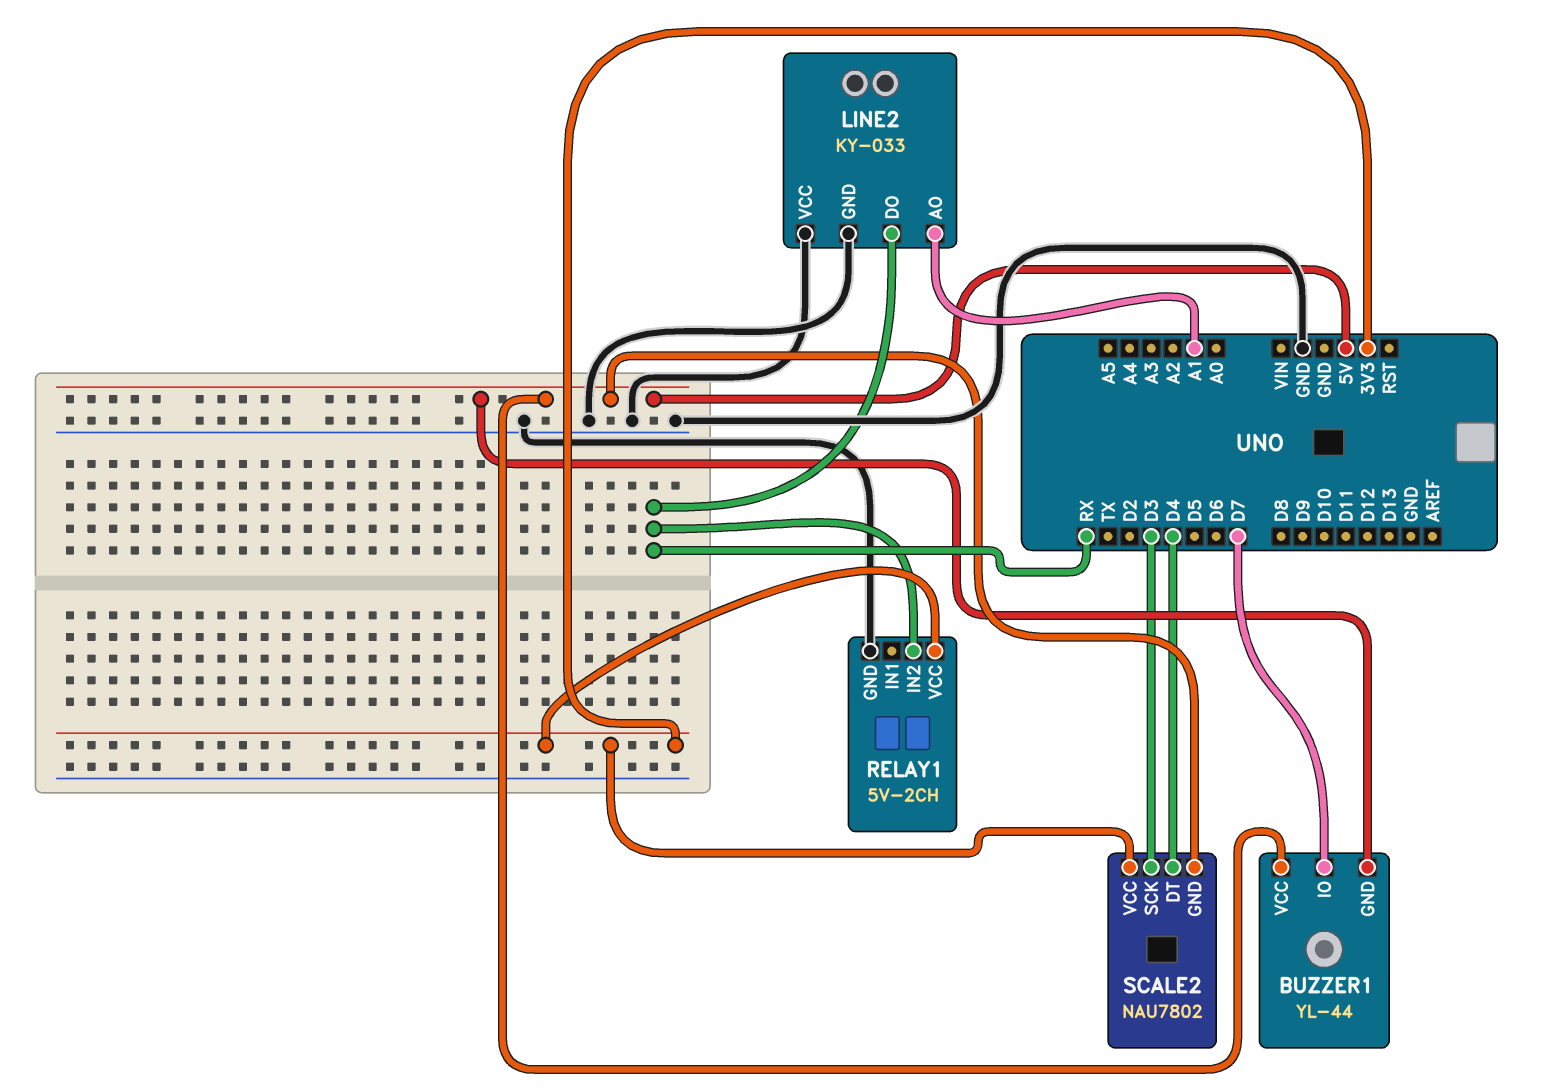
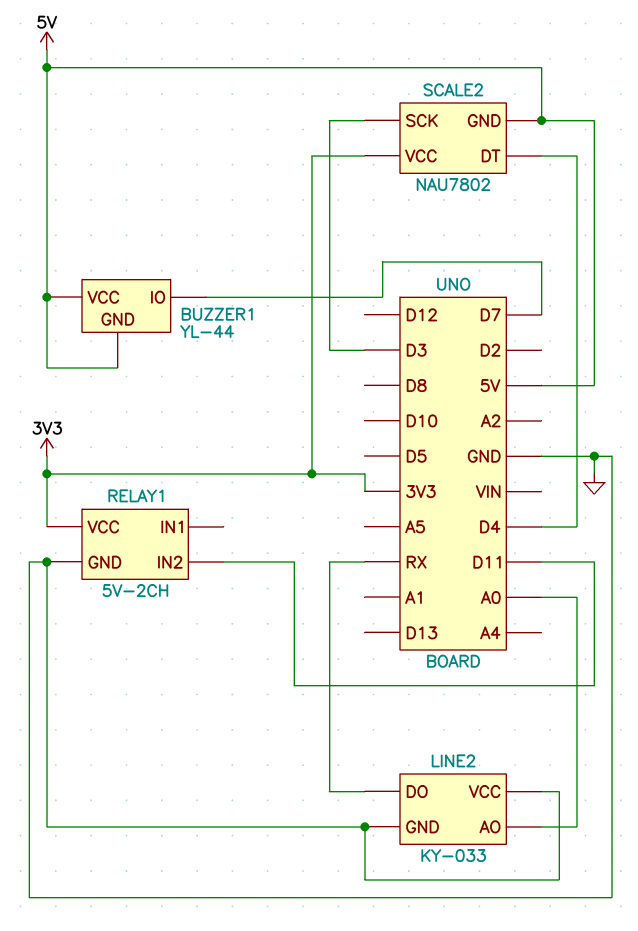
LINE2 pin AO: A1 -> A0
RELAY1 pin IN2: RX -> D11

